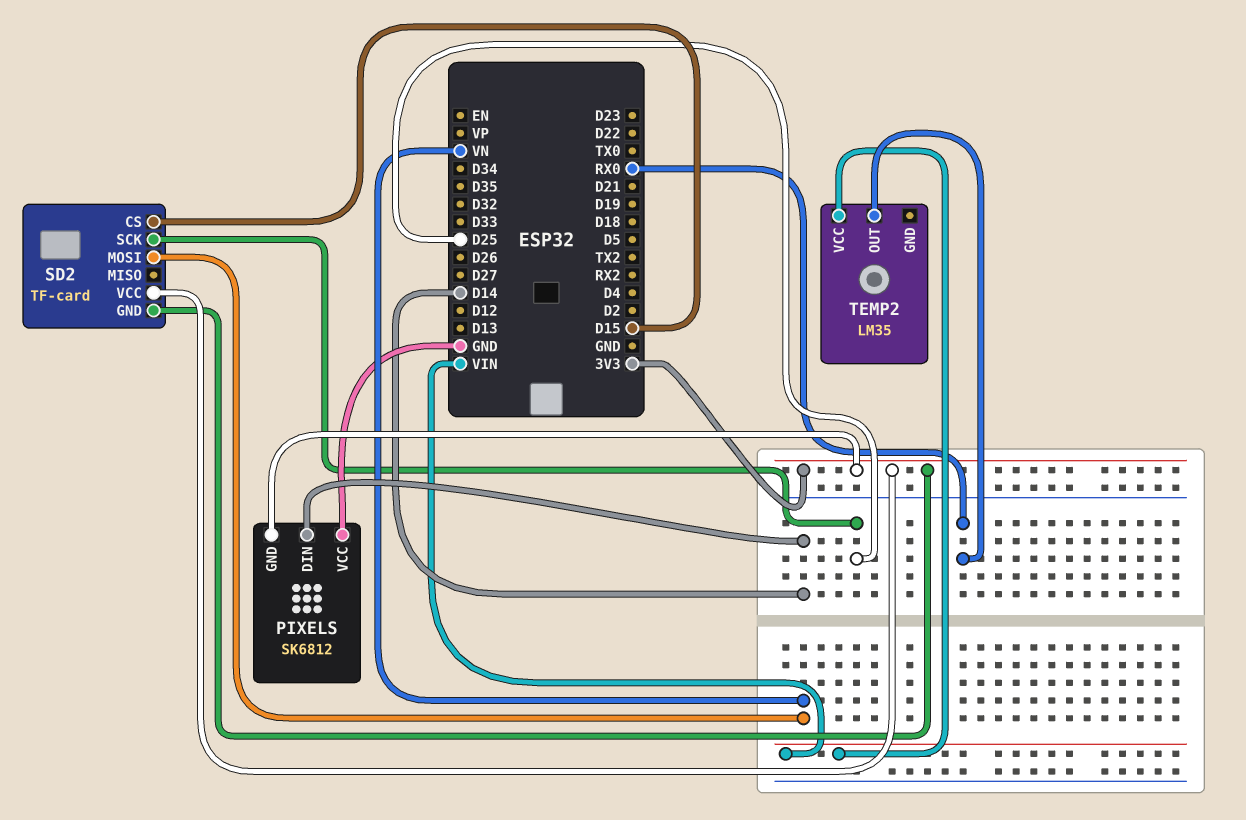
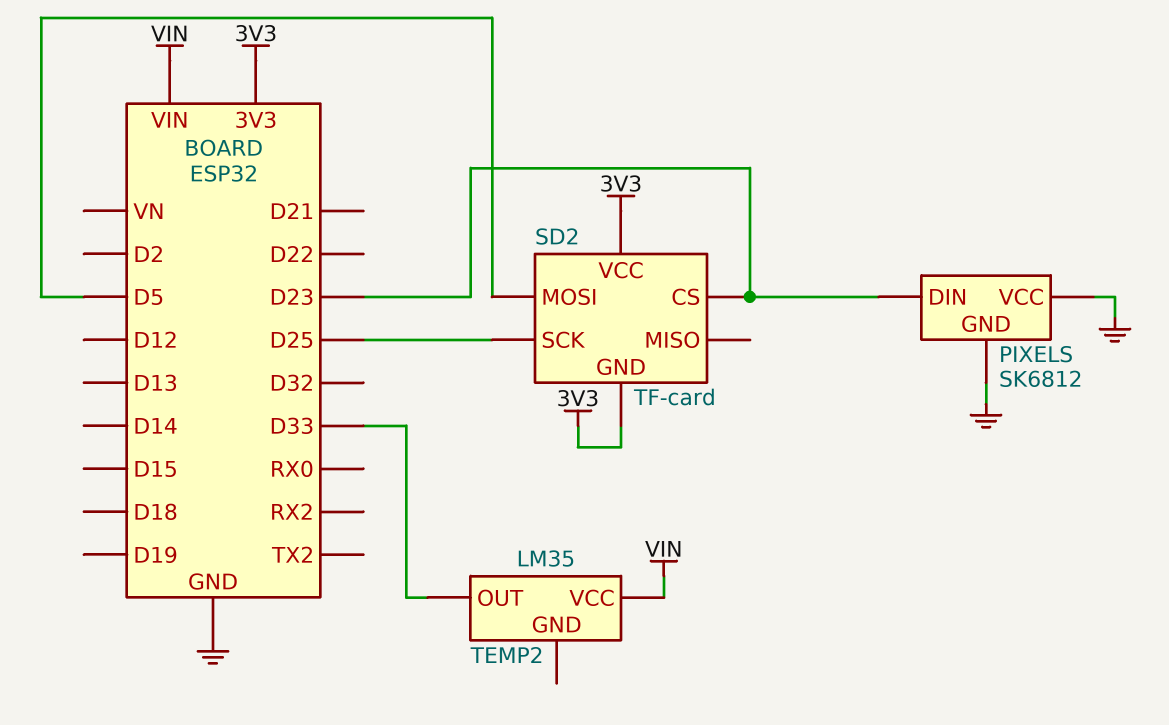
PIXELS pin DIN: D14 -> D23
PIXELS pin GND: 3V3 -> GND
SD2 pin CS: D15 -> D23
SD2 pin MOSI: VN -> D5
TEMP2 pin OUT: RX0 -> D33

